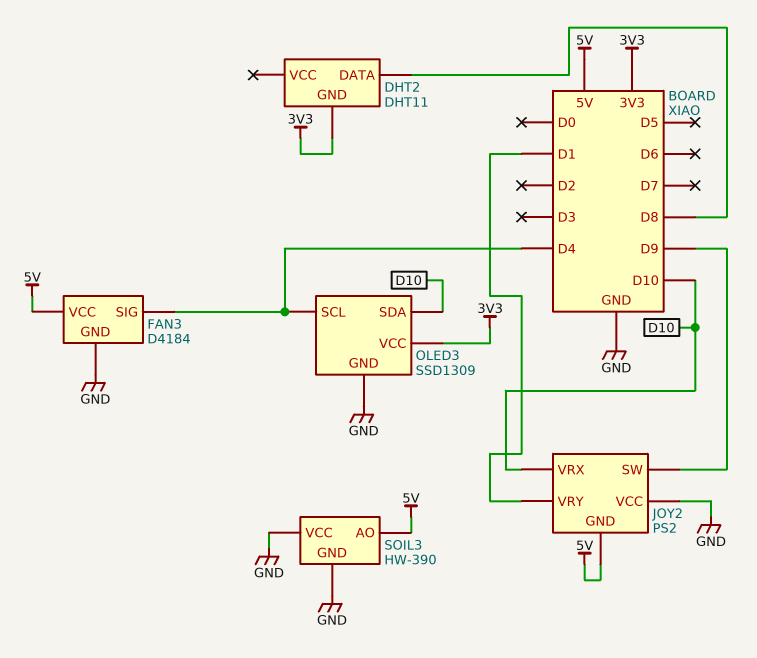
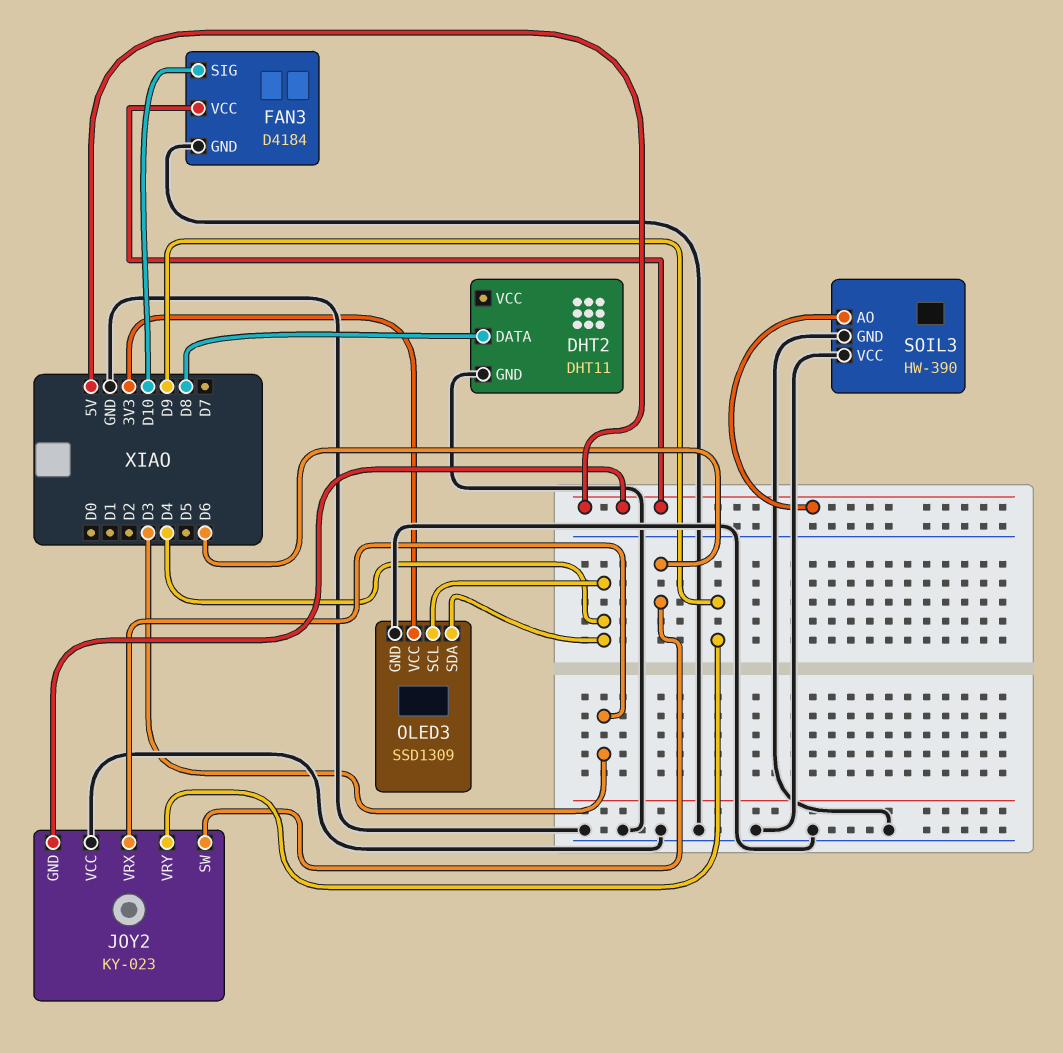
DHT2 pin GND: 3V3 -> GND
FAN3 pin SIG: D4 -> D10
JOY2: PS2 -> KY-023
JOY2 pin SW: D9 -> D6
JOY2 pin VRX: D10 -> D3
JOY2 pin VRY: D1 -> D9
OLED3 pin SDA: D10 -> D4

